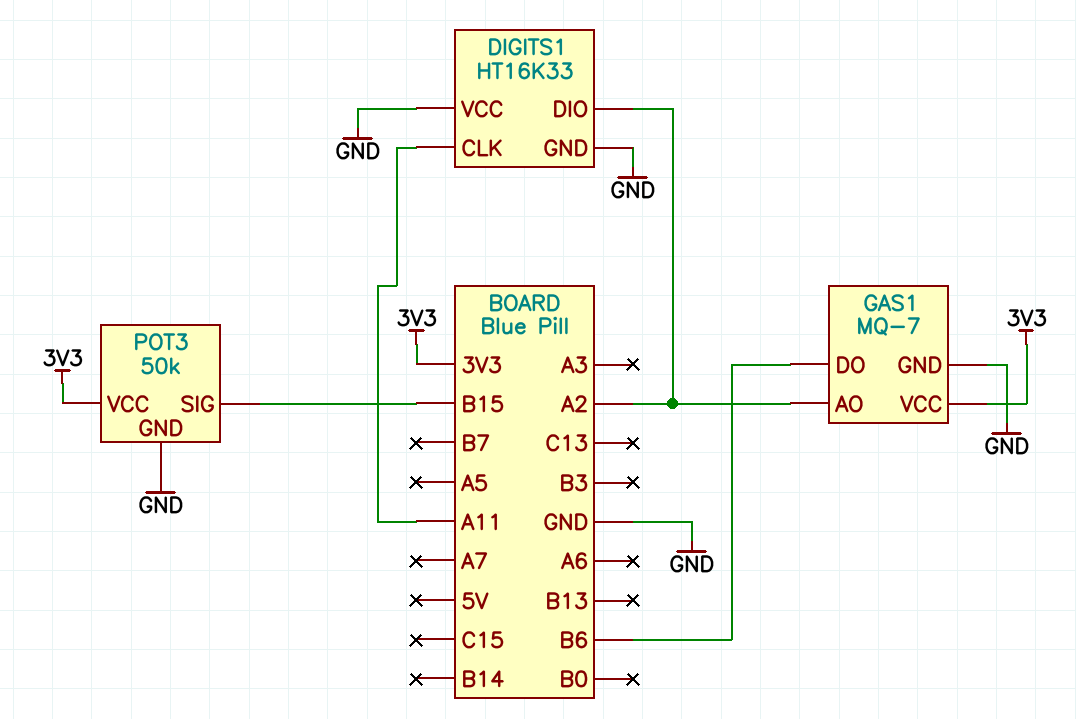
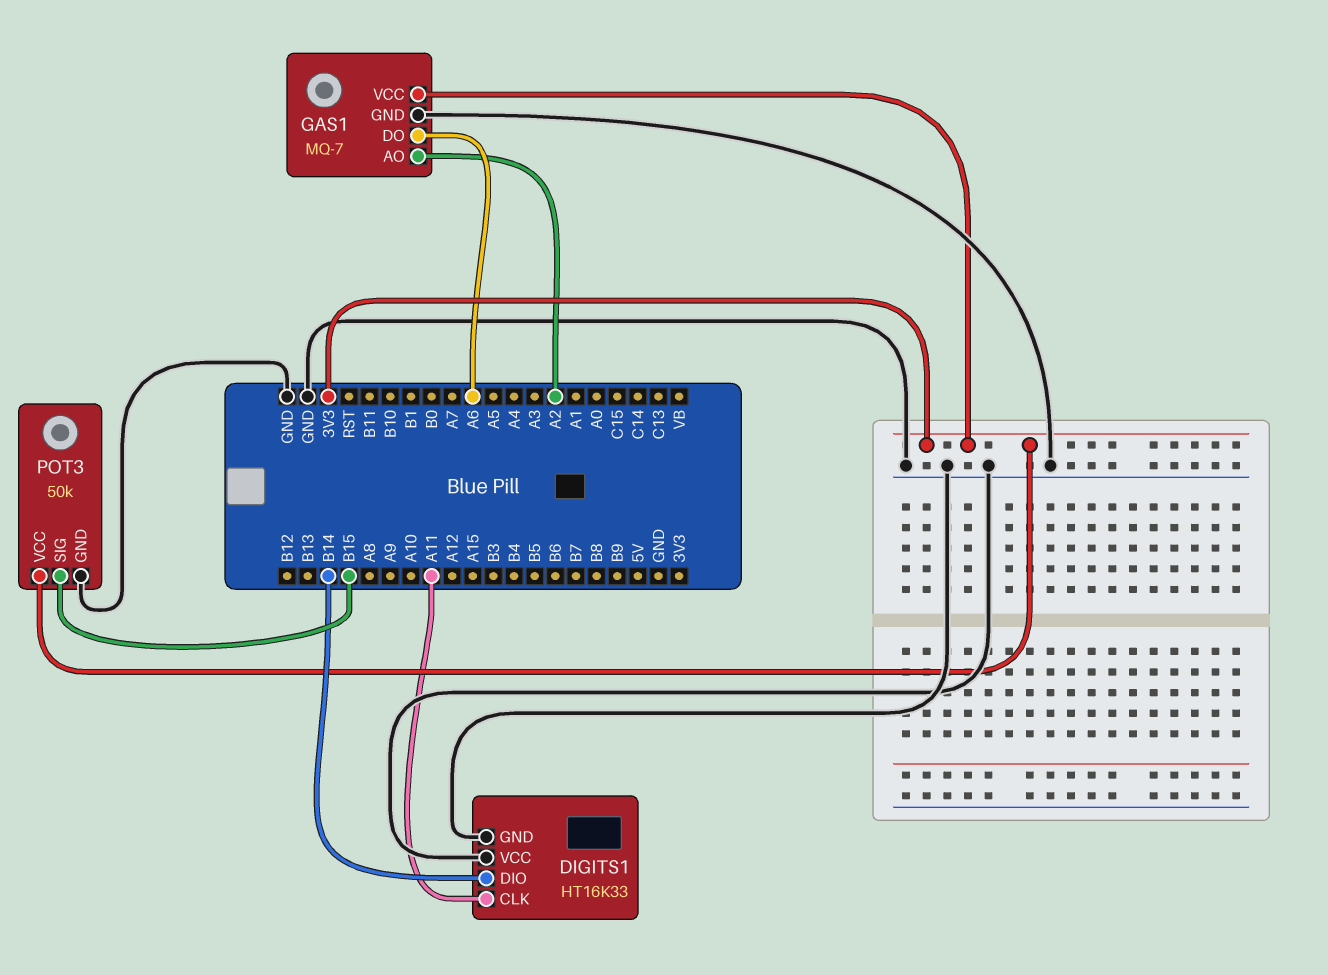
DIGITS1 pin DIO: A2 -> B14
GAS1 pin DO: B6 -> A6

